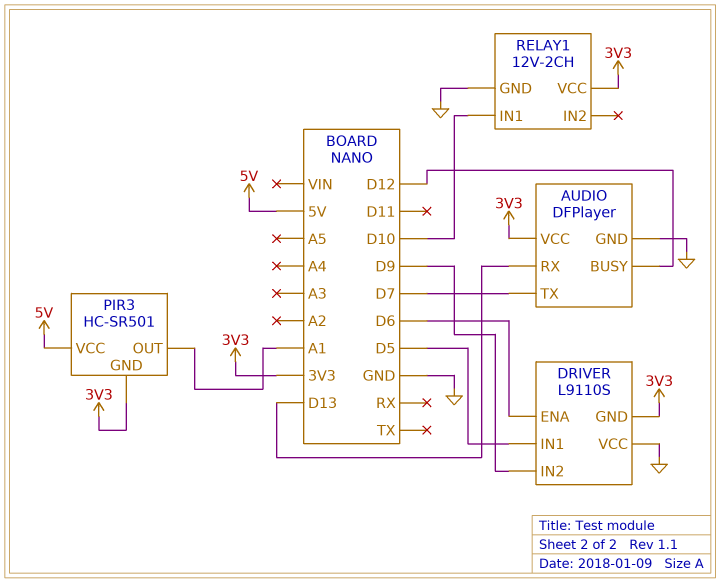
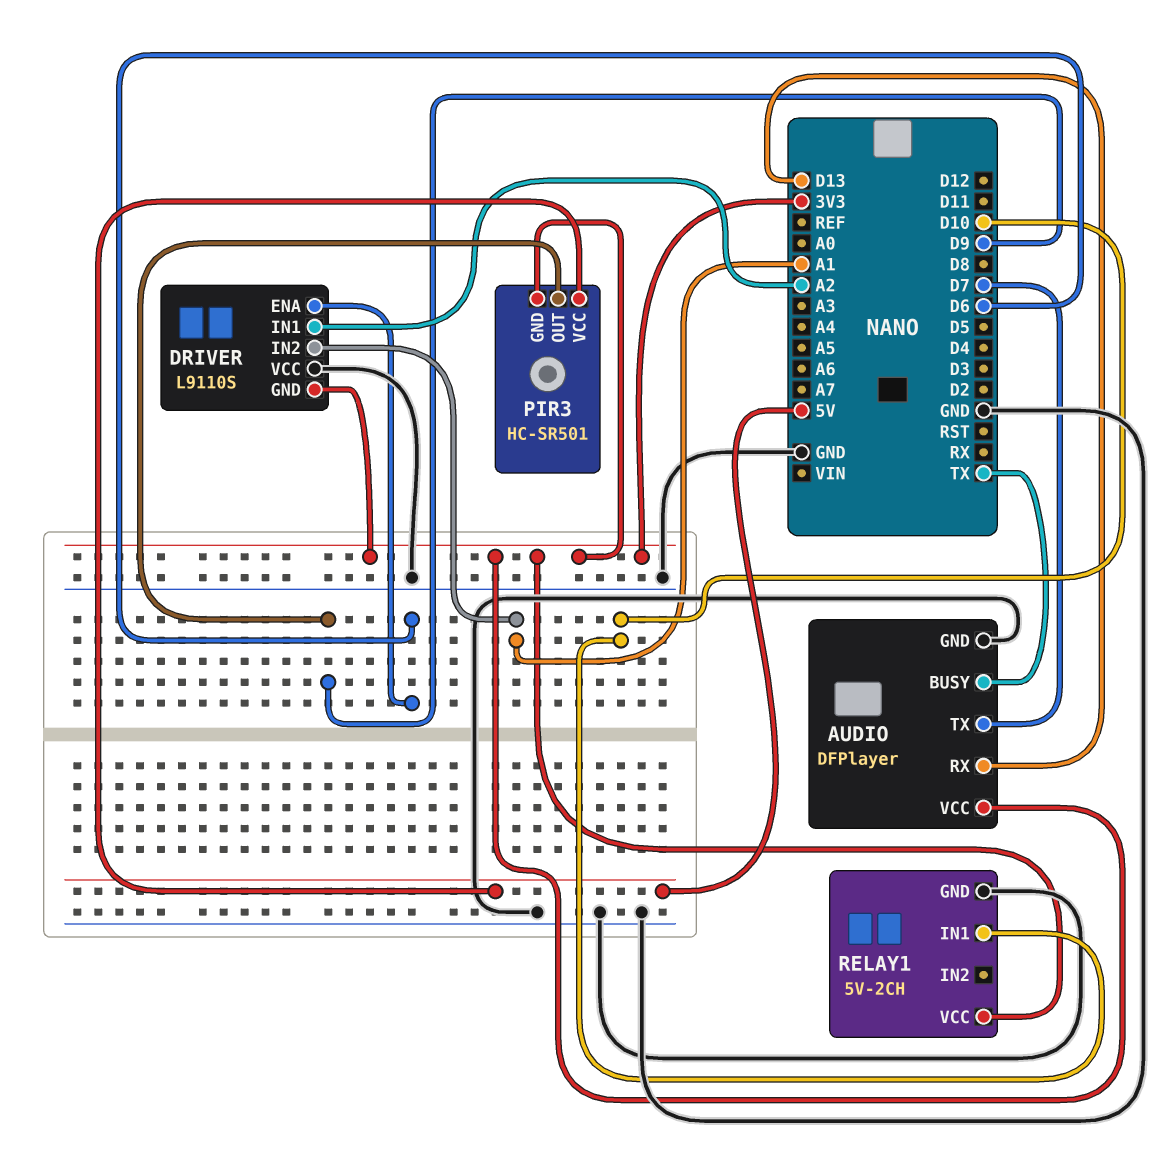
AUDIO pin BUSY: D12 -> TX
DRIVER pin IN1: D5 -> A2
DRIVER pin IN2: D9 -> A1
PIR3 pin OUT: A1 -> D9
RELAY1: 12V-2CH -> 5V-2CH

